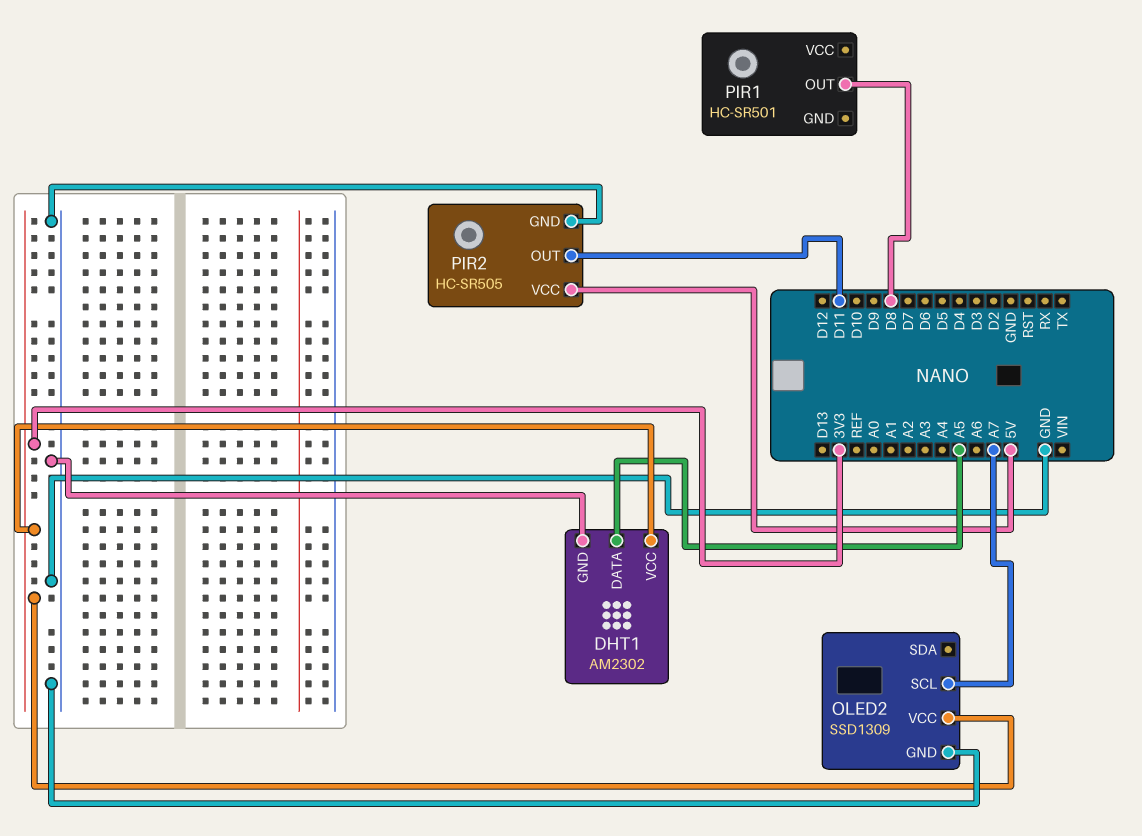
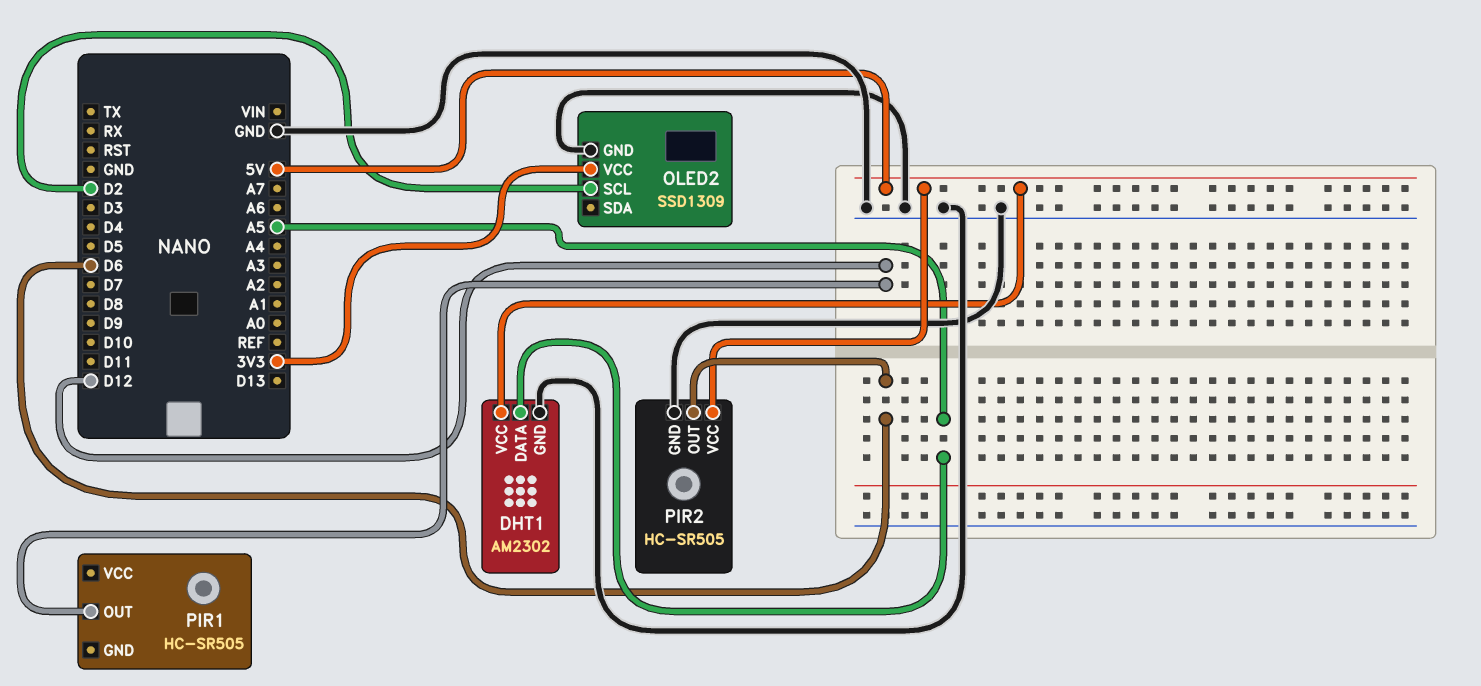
DHT1 pin VCC: 3V3 -> 5V
OLED2 pin SCL: A7 -> D2
PIR1: HC-SR501 -> HC-SR505
PIR1 pin OUT: D8 -> D12
PIR2 pin OUT: D11 -> D6

